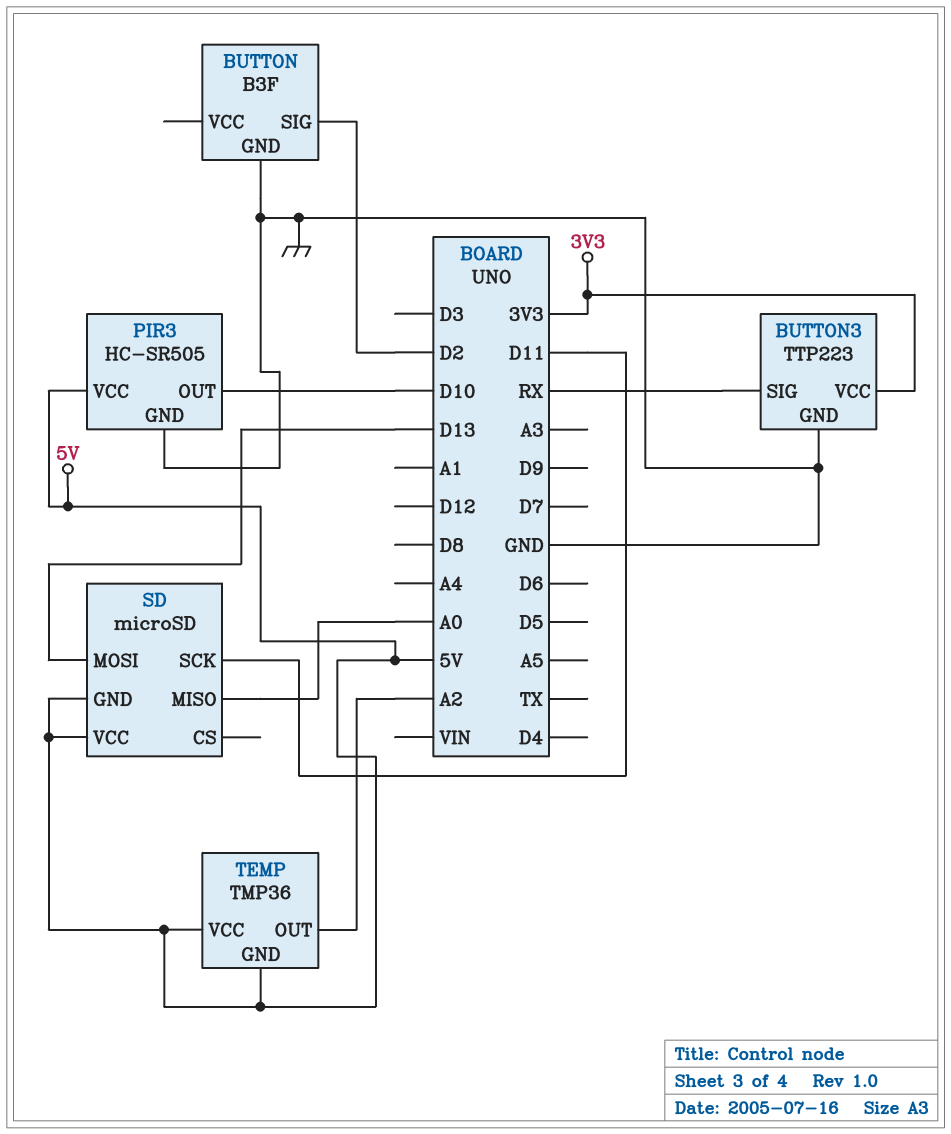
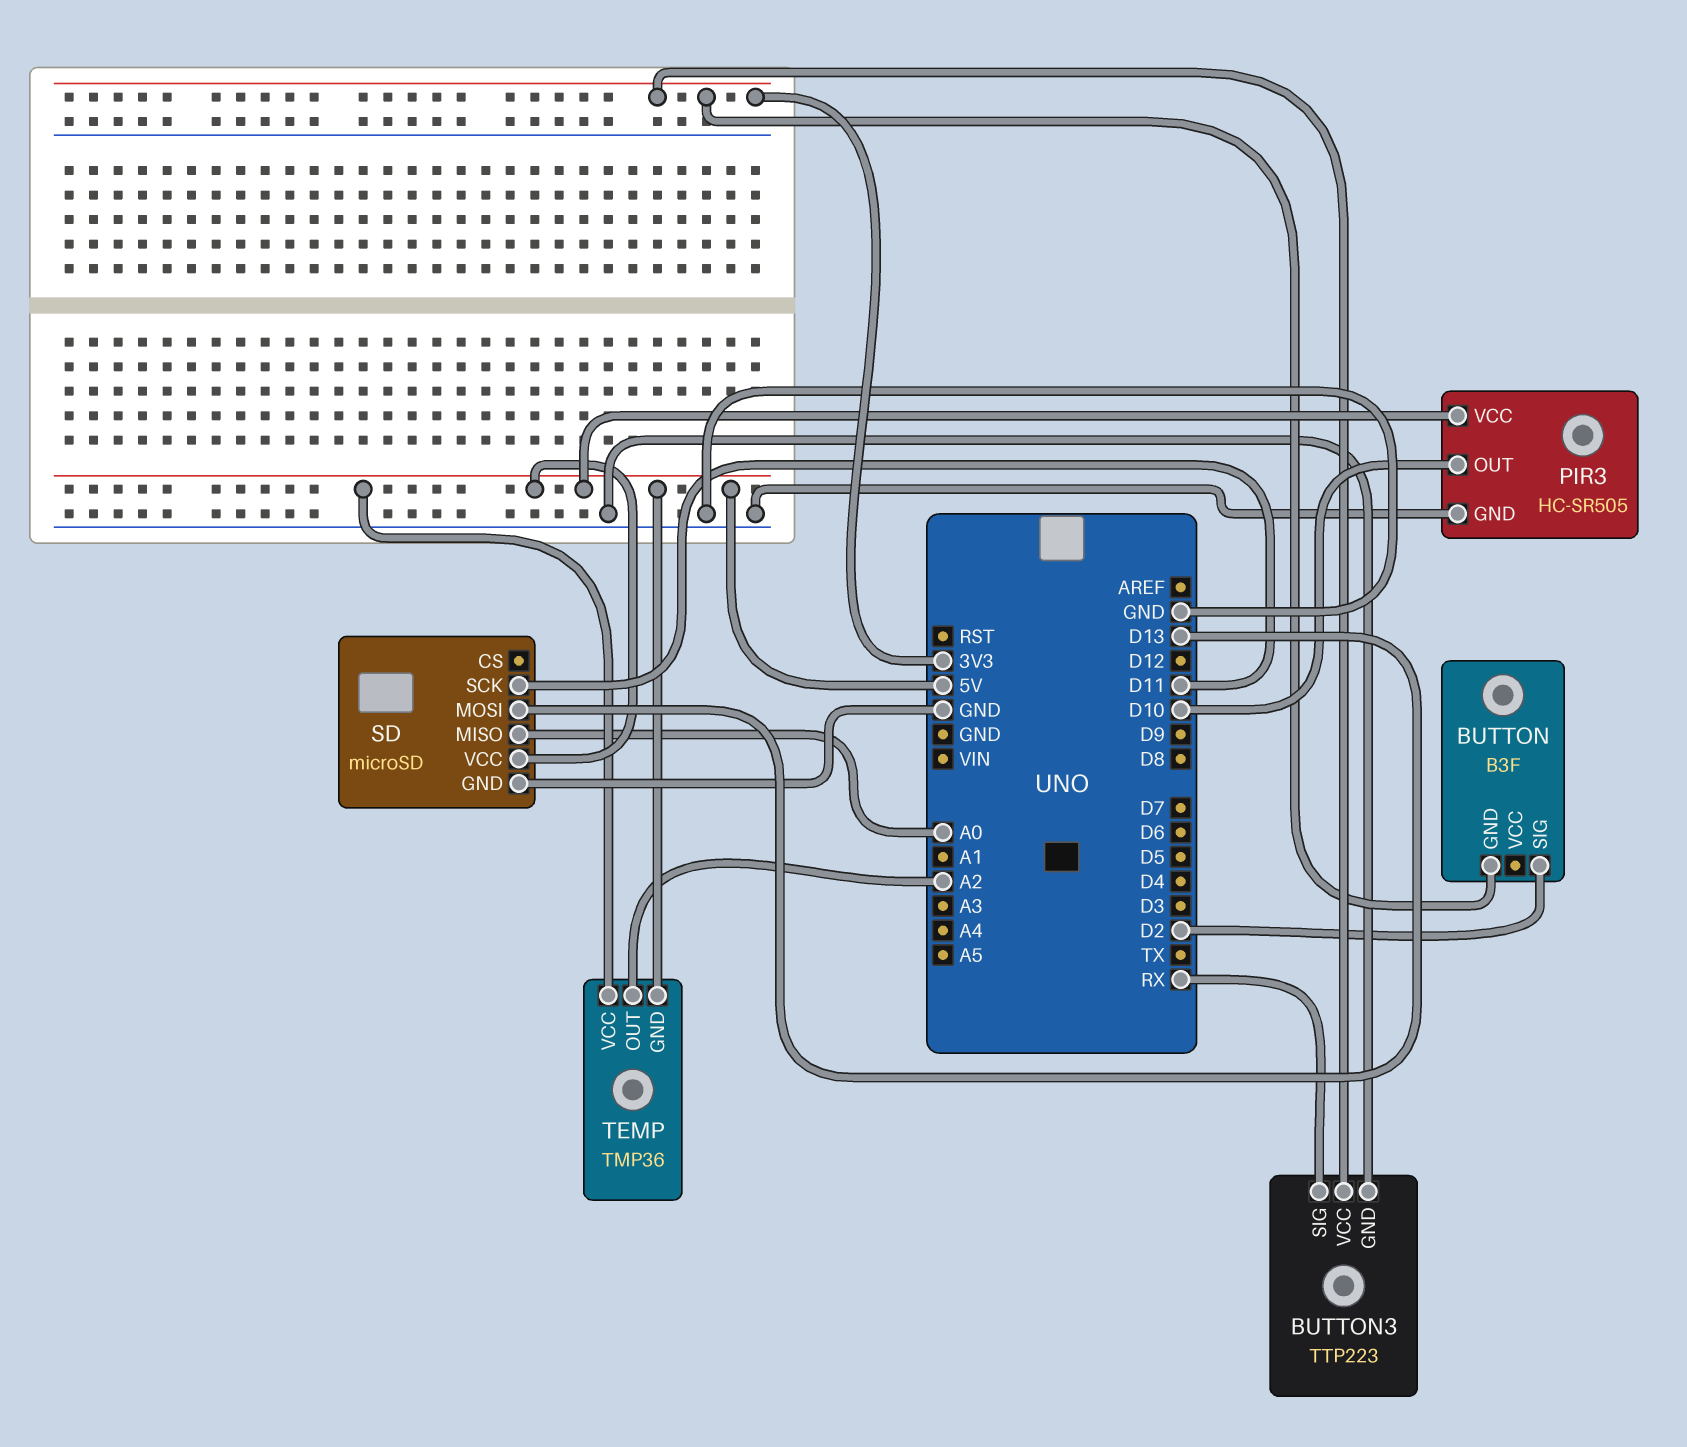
BUTTON pin GND: GND -> 3V3
SD pin GND: 5V -> GND

